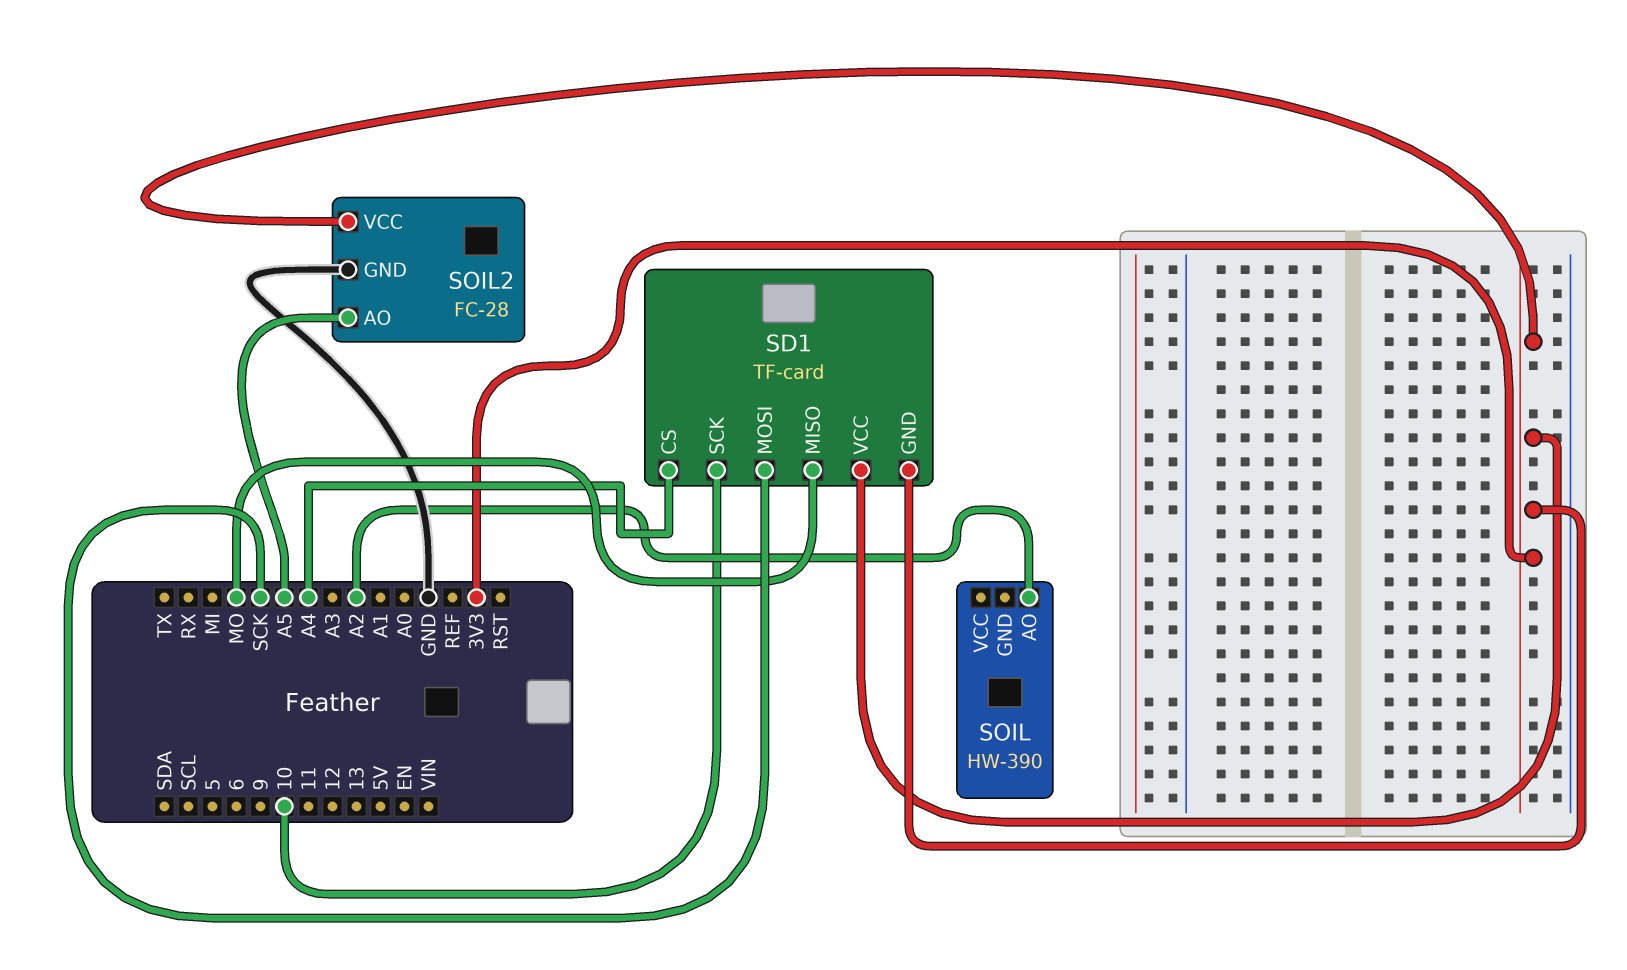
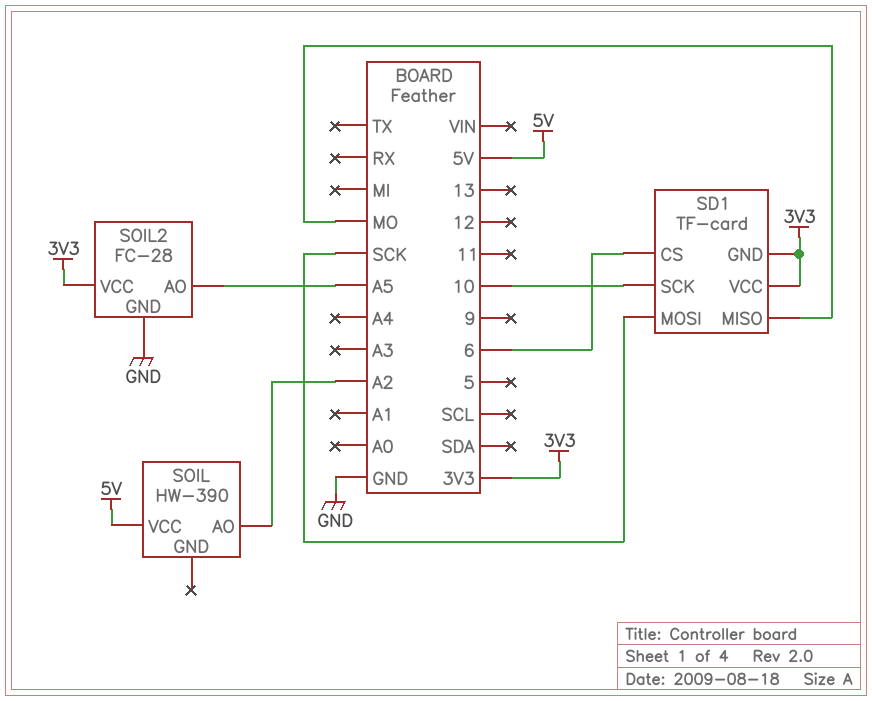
SD1 pin CS: A4 -> 6
SOIL pin VCC: none -> 5V

